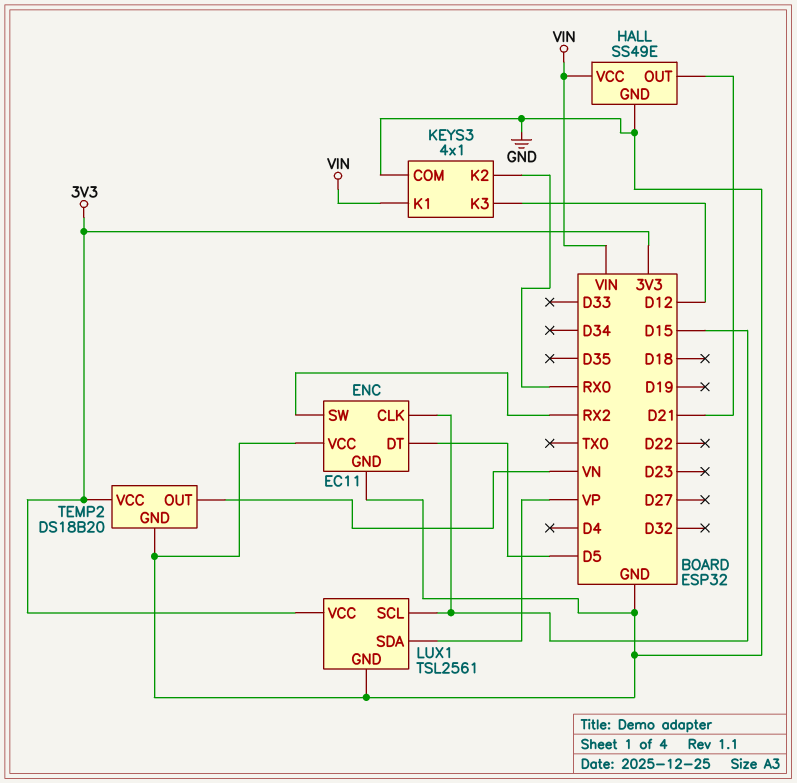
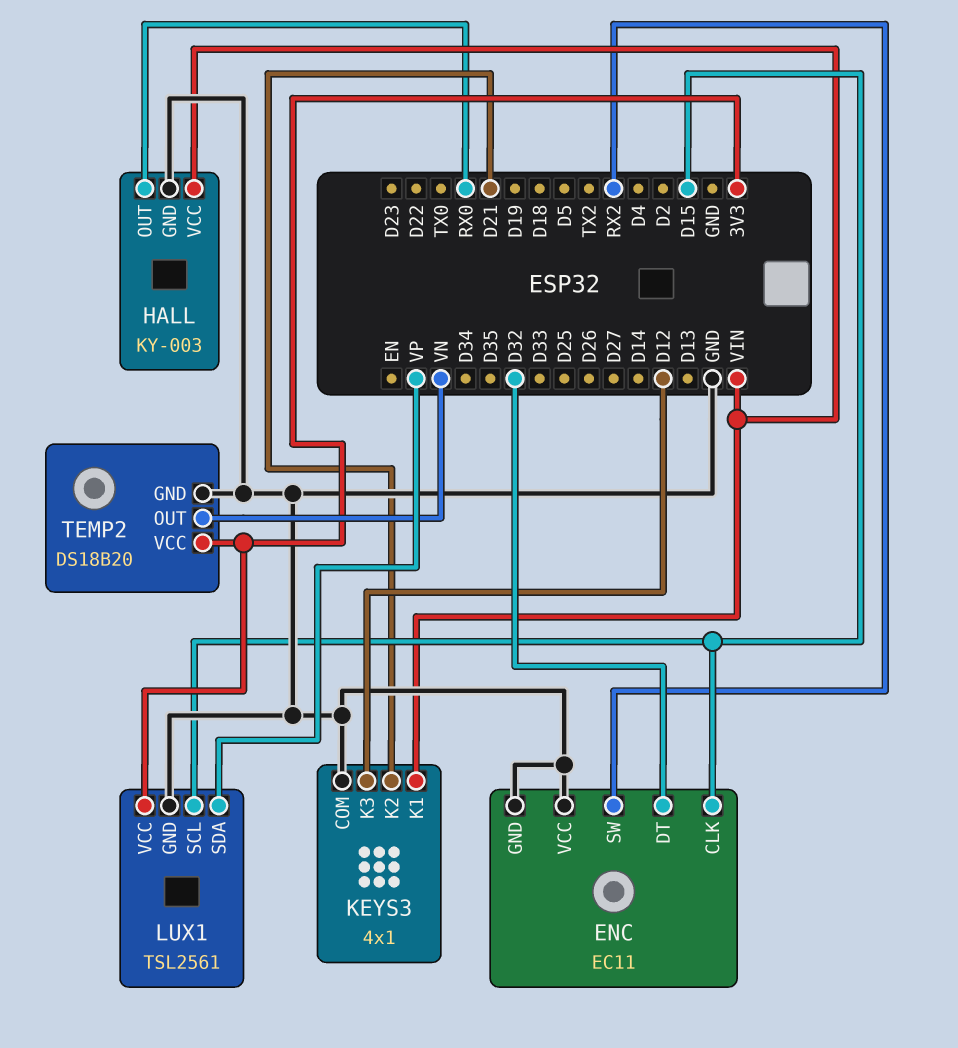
ENC pin DT: D5 -> D32
HALL: SS49E -> KY-003
HALL pin OUT: D21 -> RX0
KEYS3 pin K2: RX0 -> D21

